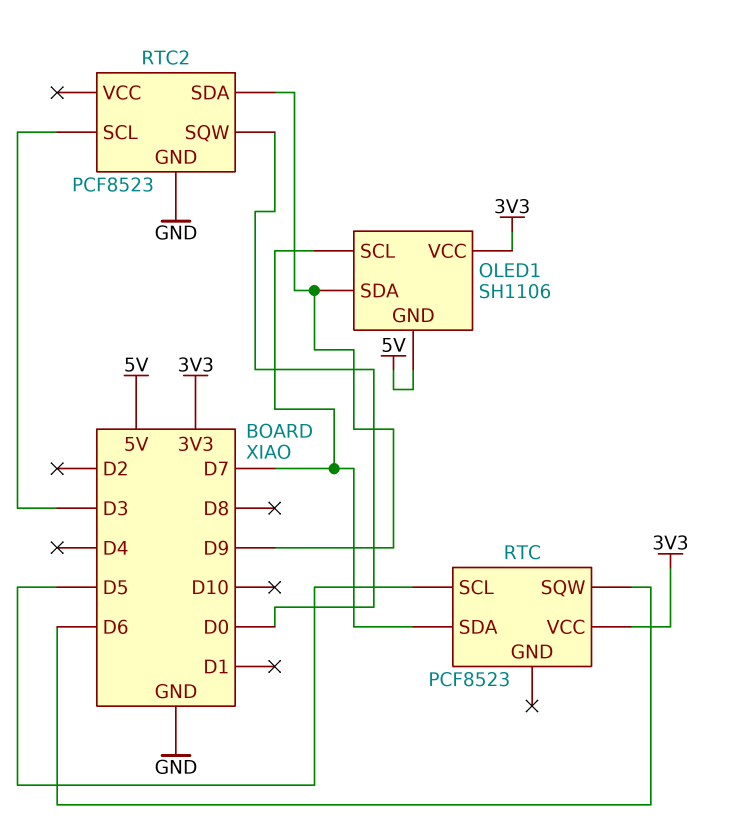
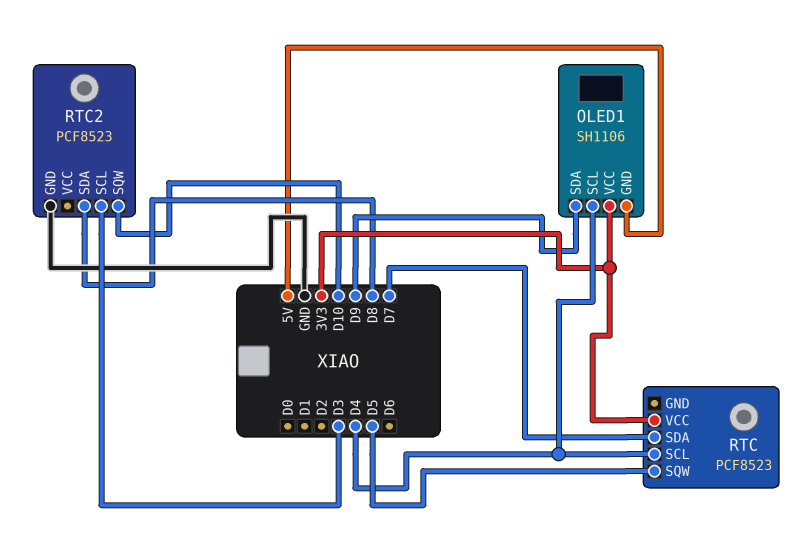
OLED1 pin SCL: D7 -> D4
RTC pin SCL: D5 -> D4
RTC pin SQW: D6 -> D5
RTC2 pin SDA: D9 -> D8
RTC2 pin SQW: D0 -> D10

